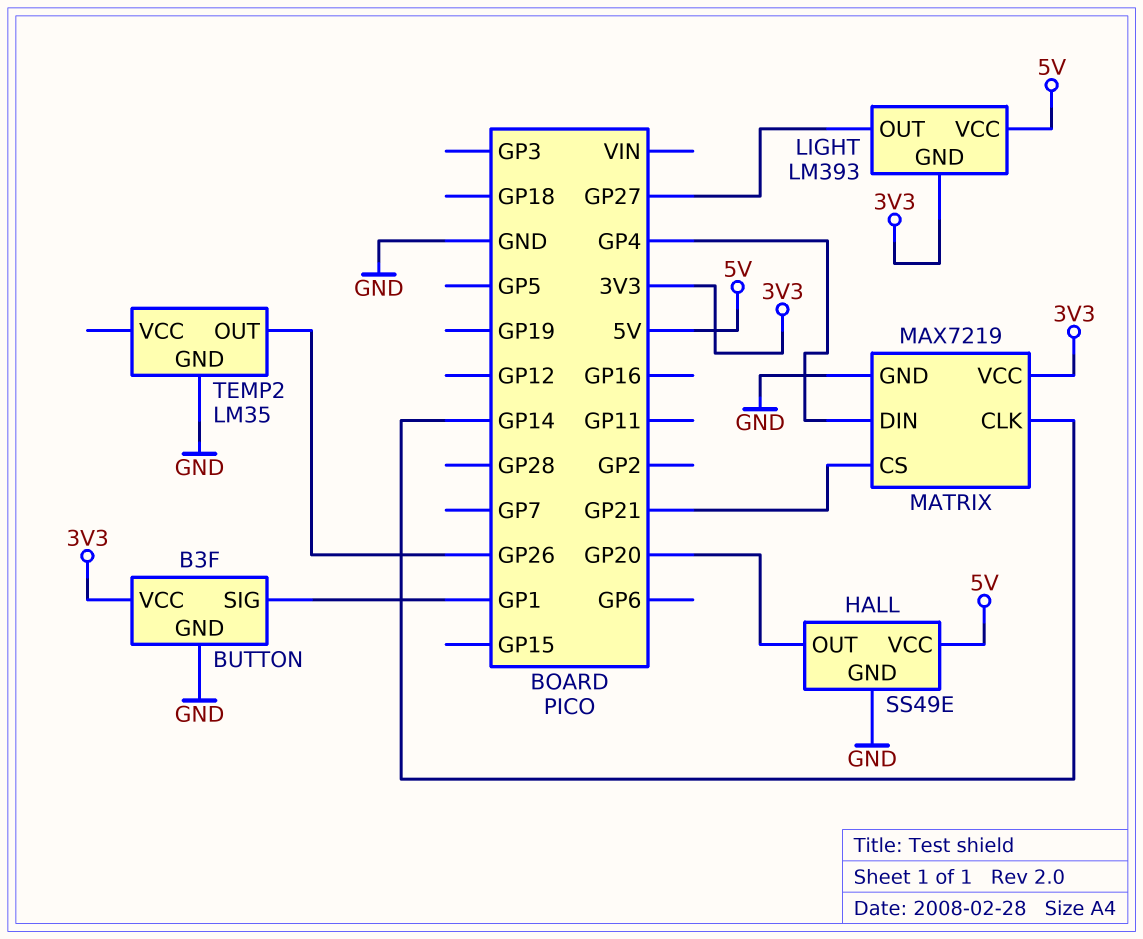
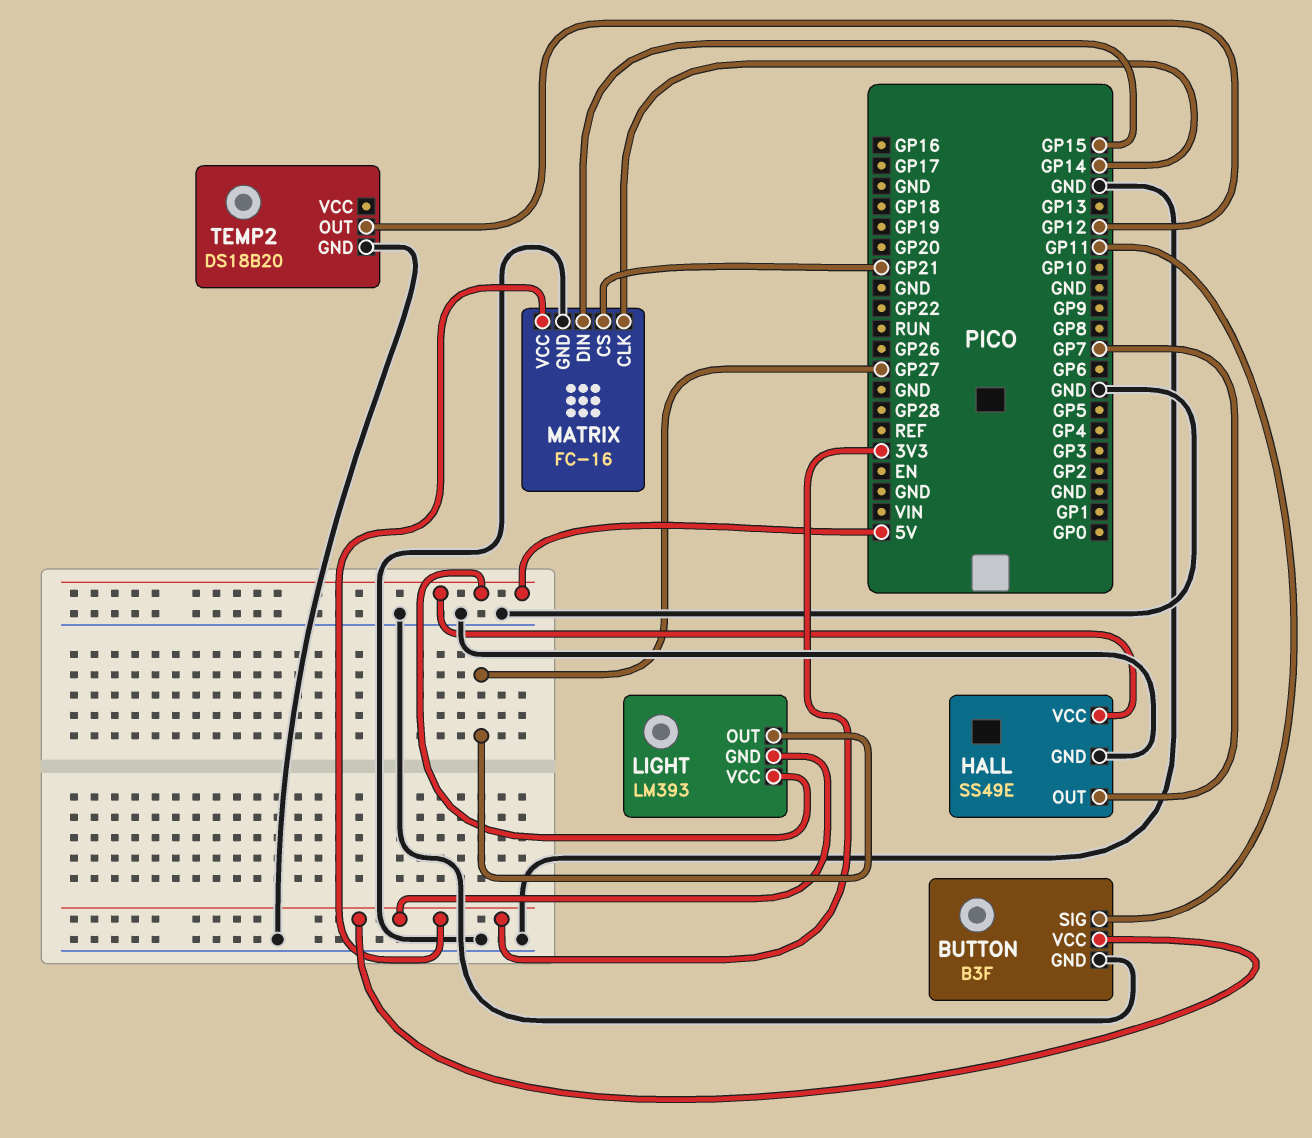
BUTTON pin SIG: GP1 -> GP11
HALL pin OUT: GP20 -> GP7
MATRIX: MAX7219 -> FC-16
MATRIX pin DIN: GP4 -> GP15
TEMP2: LM35 -> DS18B20
TEMP2 pin OUT: GP26 -> GP12

